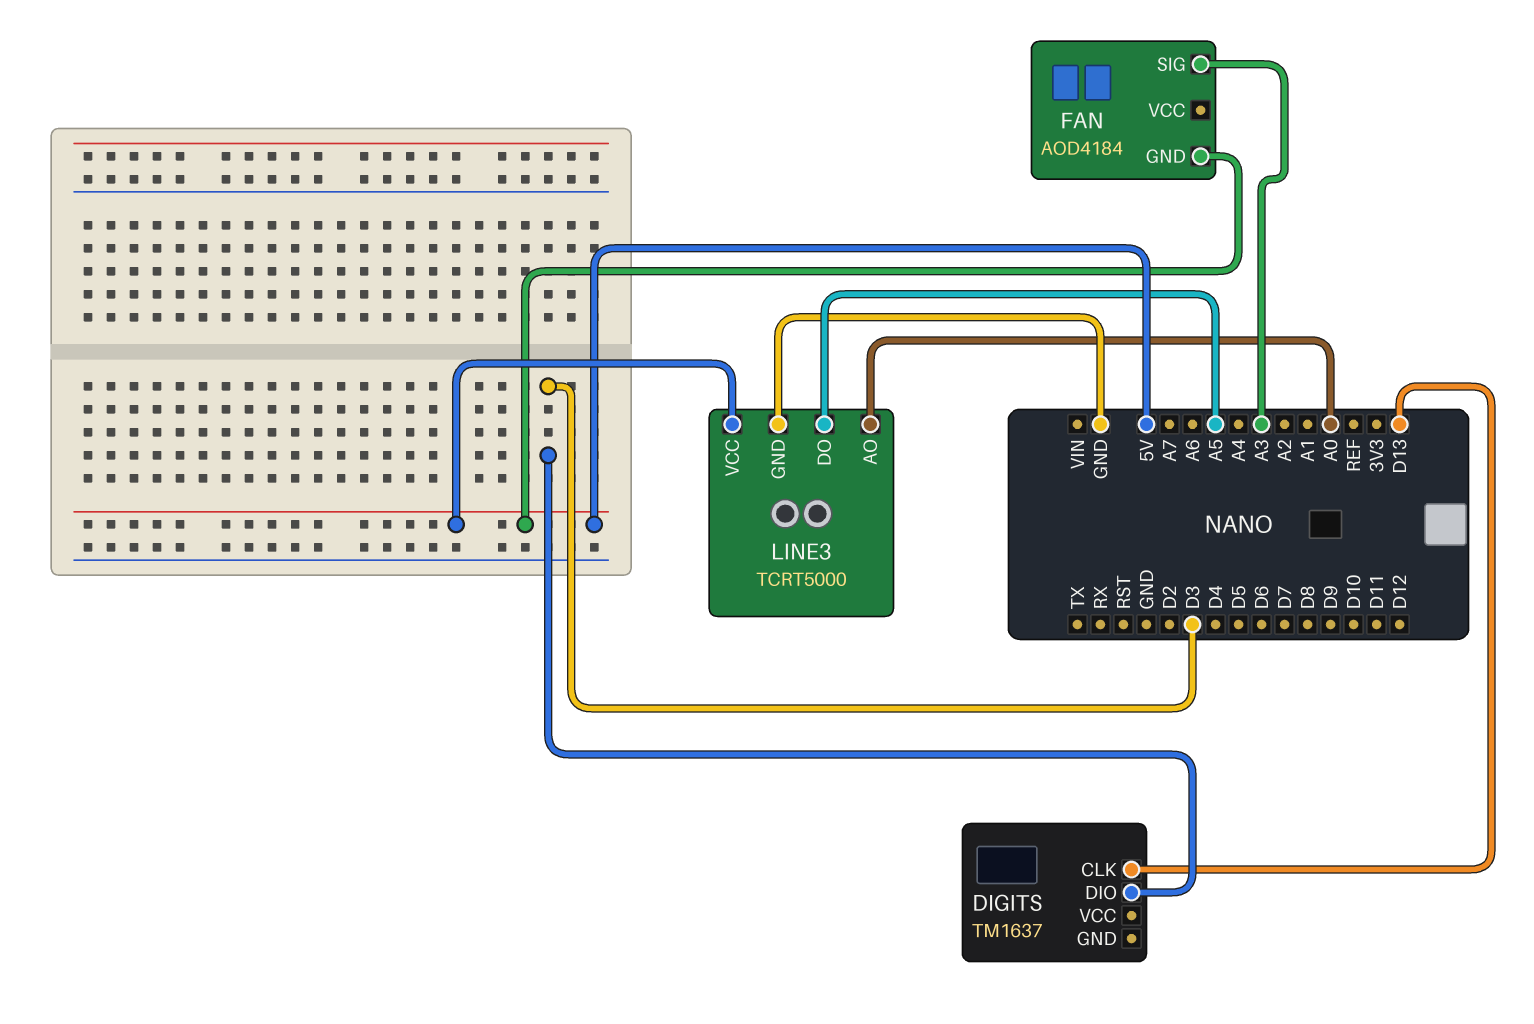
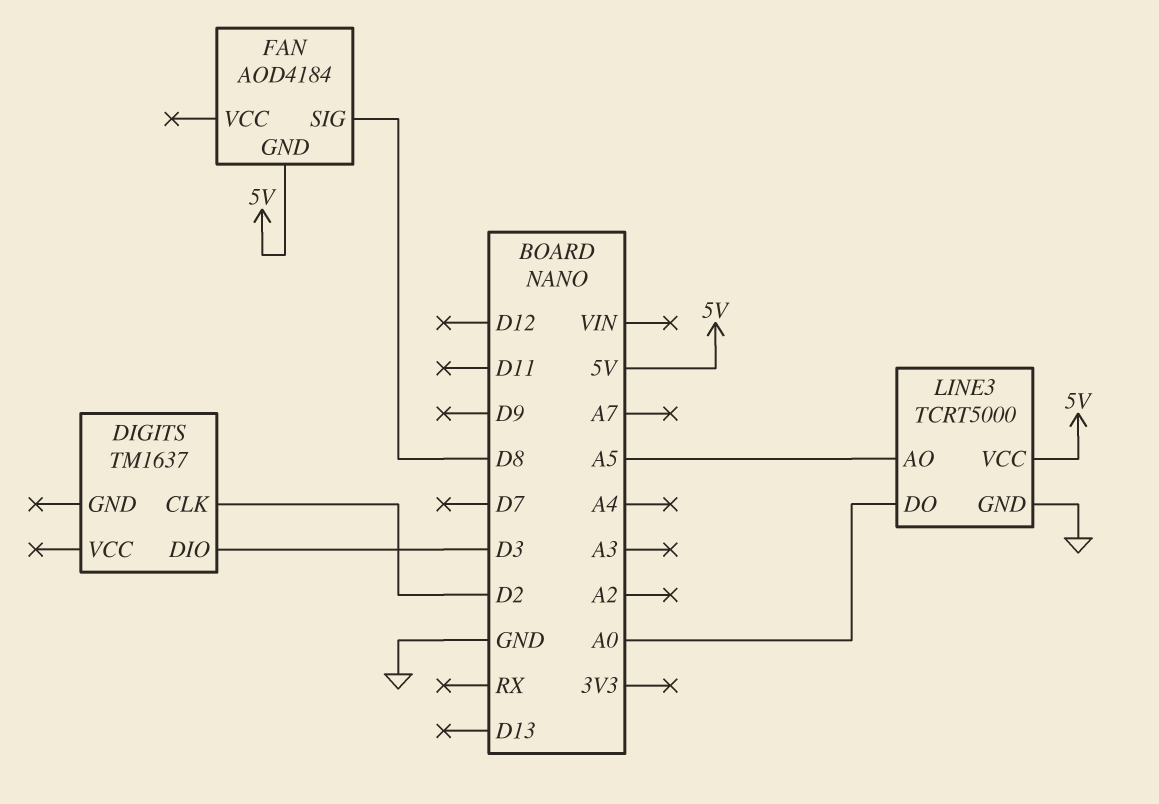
DIGITS pin CLK: D13 -> D2
FAN pin SIG: A3 -> D8
LINE3 pin AO: A0 -> A5
LINE3 pin DO: A5 -> A0

